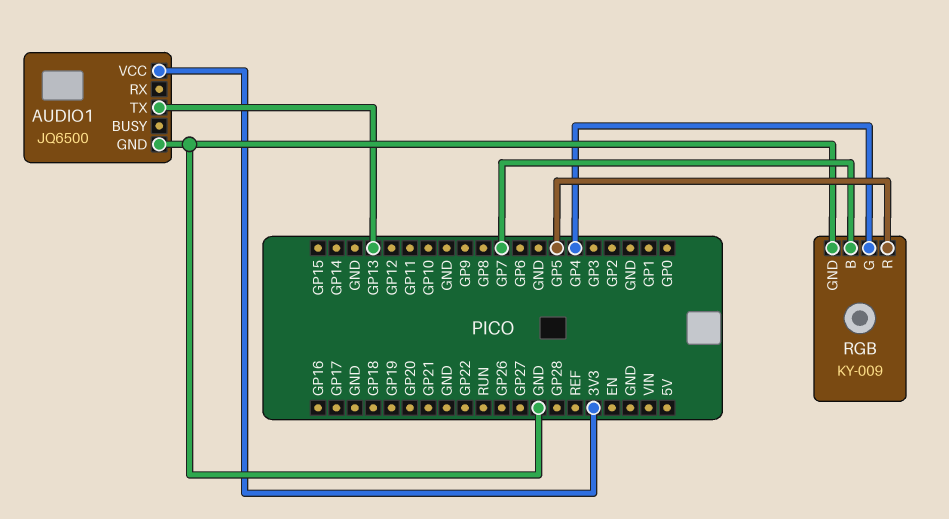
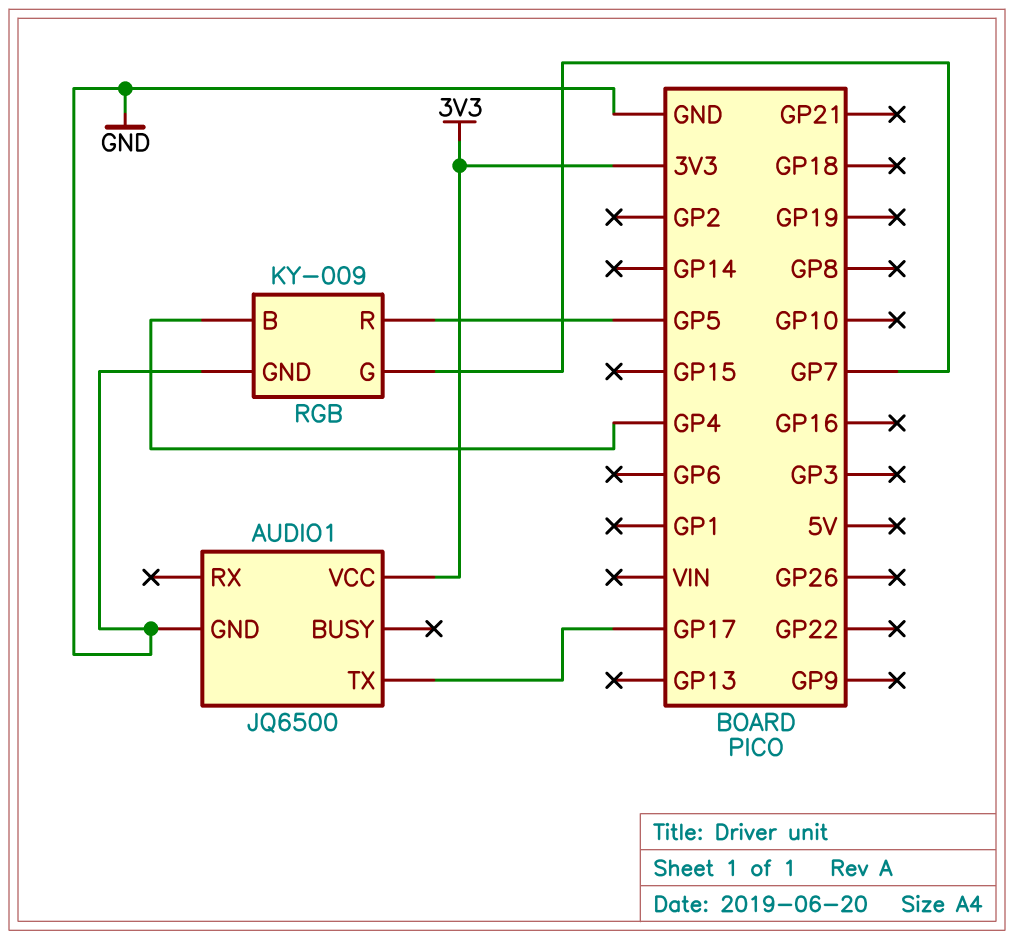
AUDIO1 pin TX: GP13 -> GP17
RGB pin B: GP7 -> GP4
RGB pin G: GP4 -> GP7

